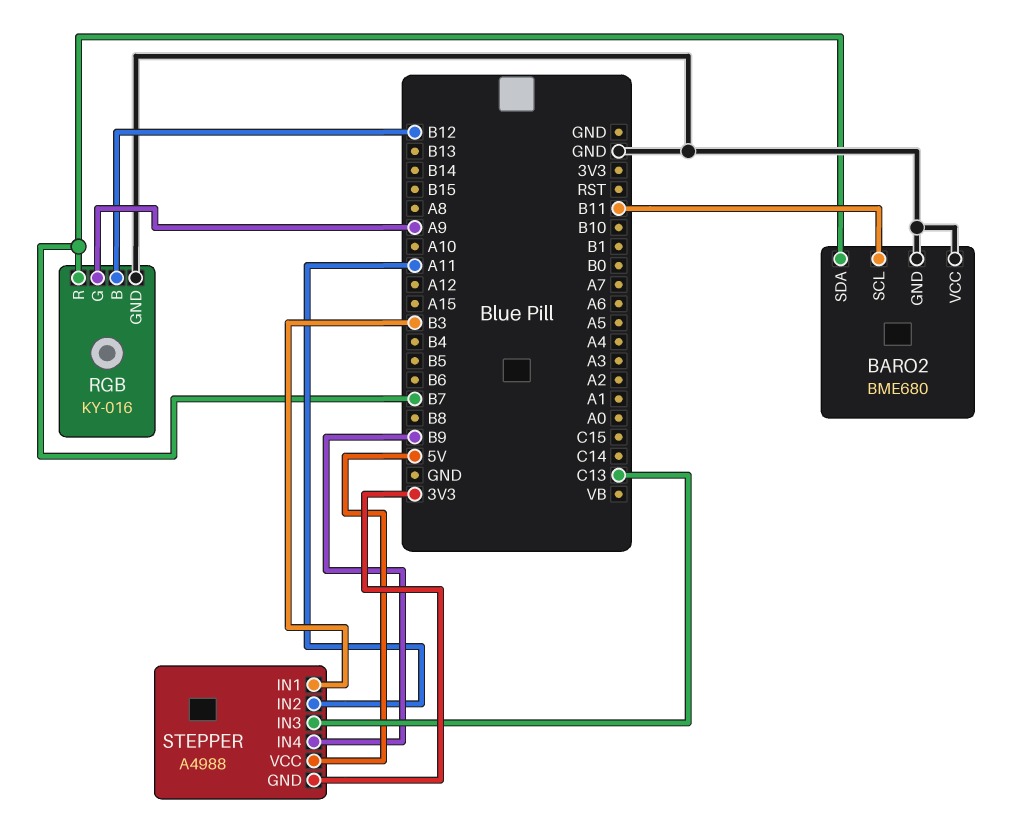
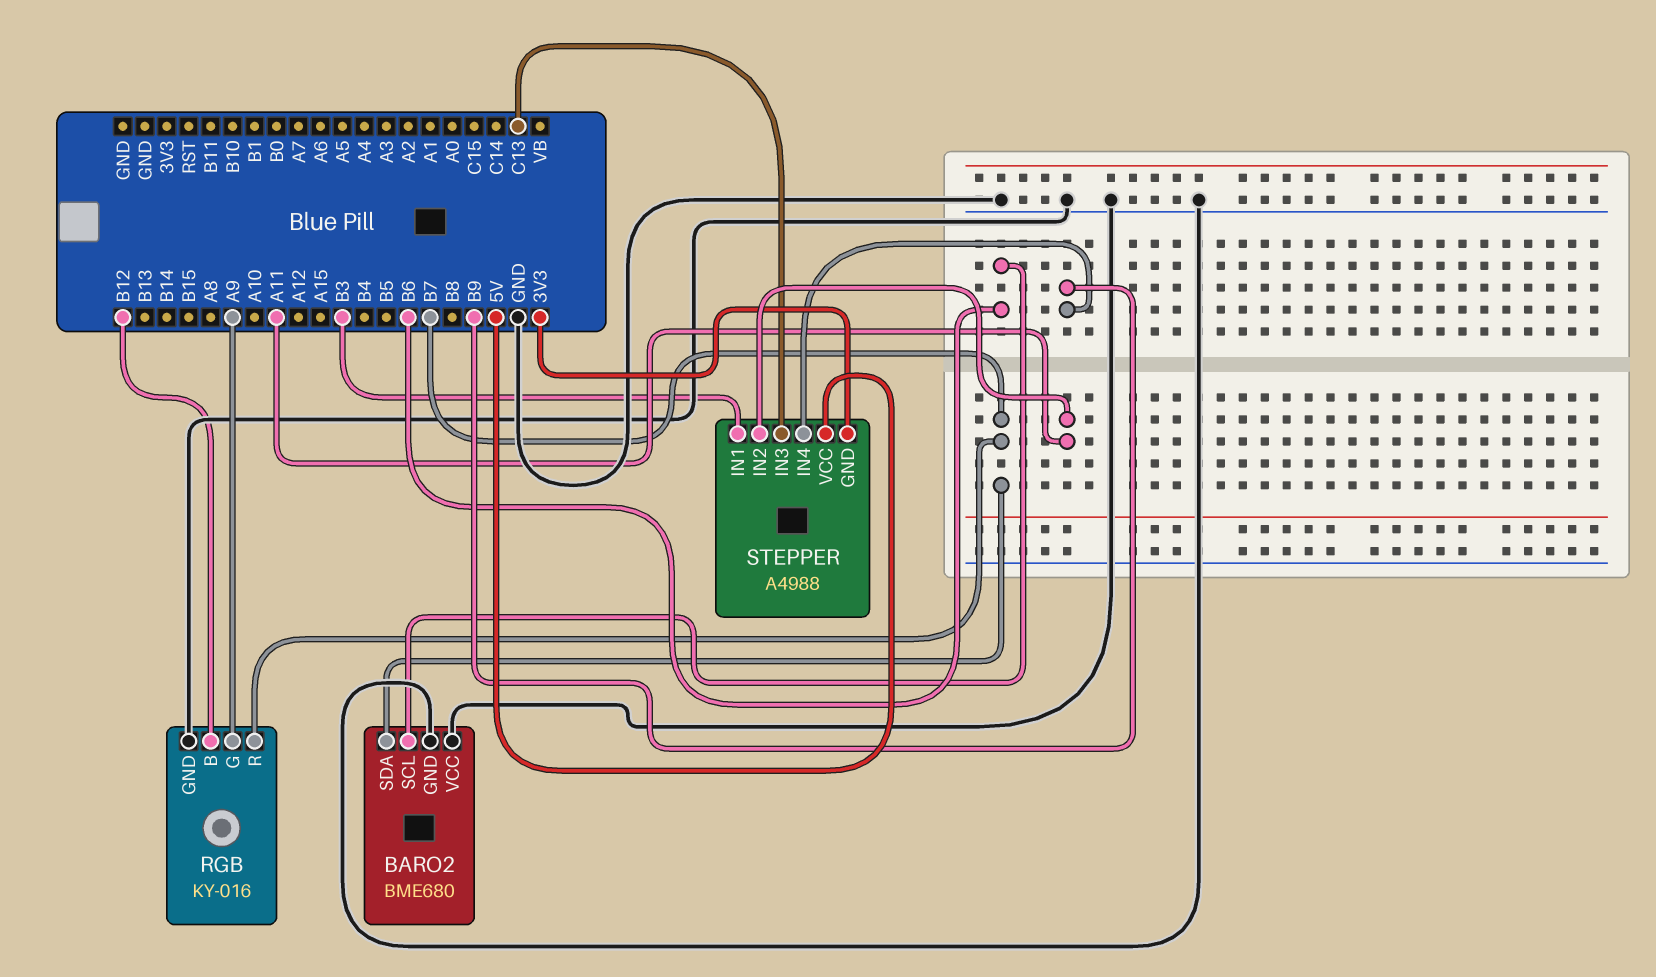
BARO2 pin SCL: B11 -> B6

